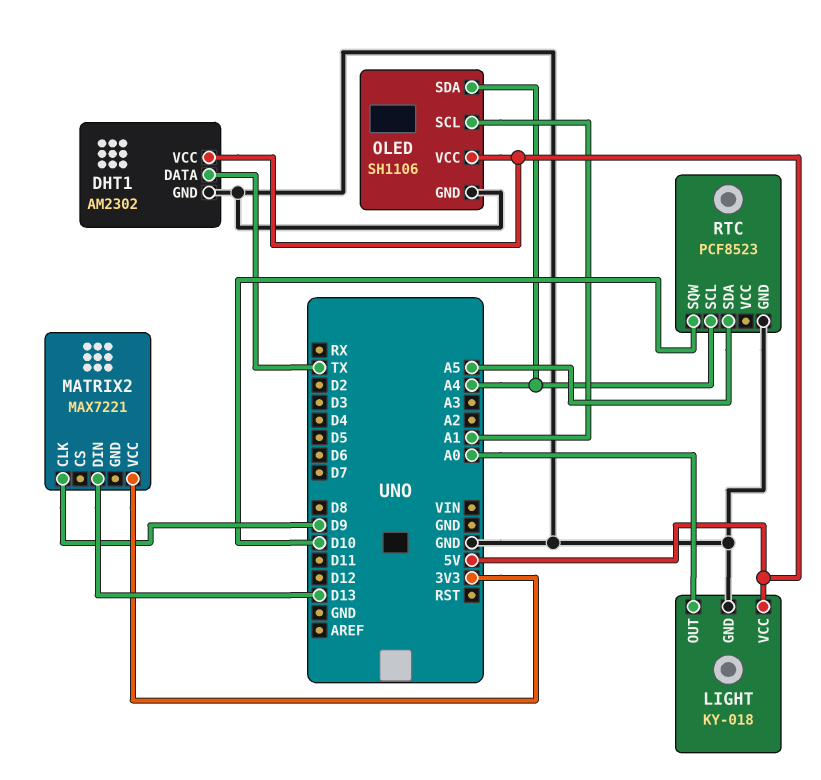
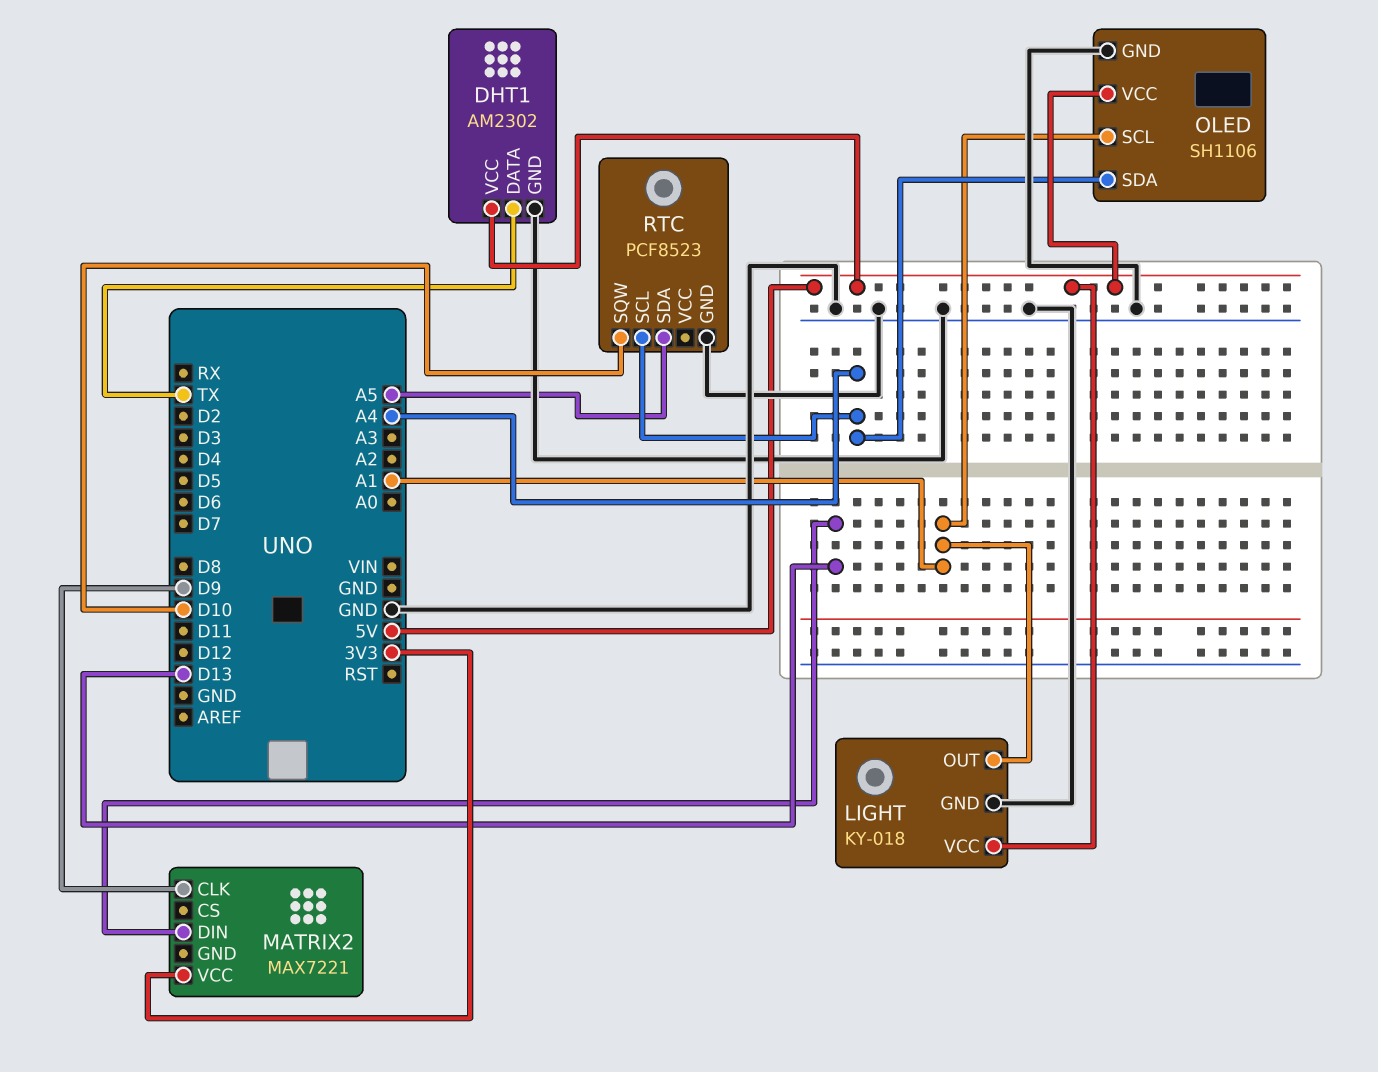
LIGHT pin OUT: A0 -> A1

